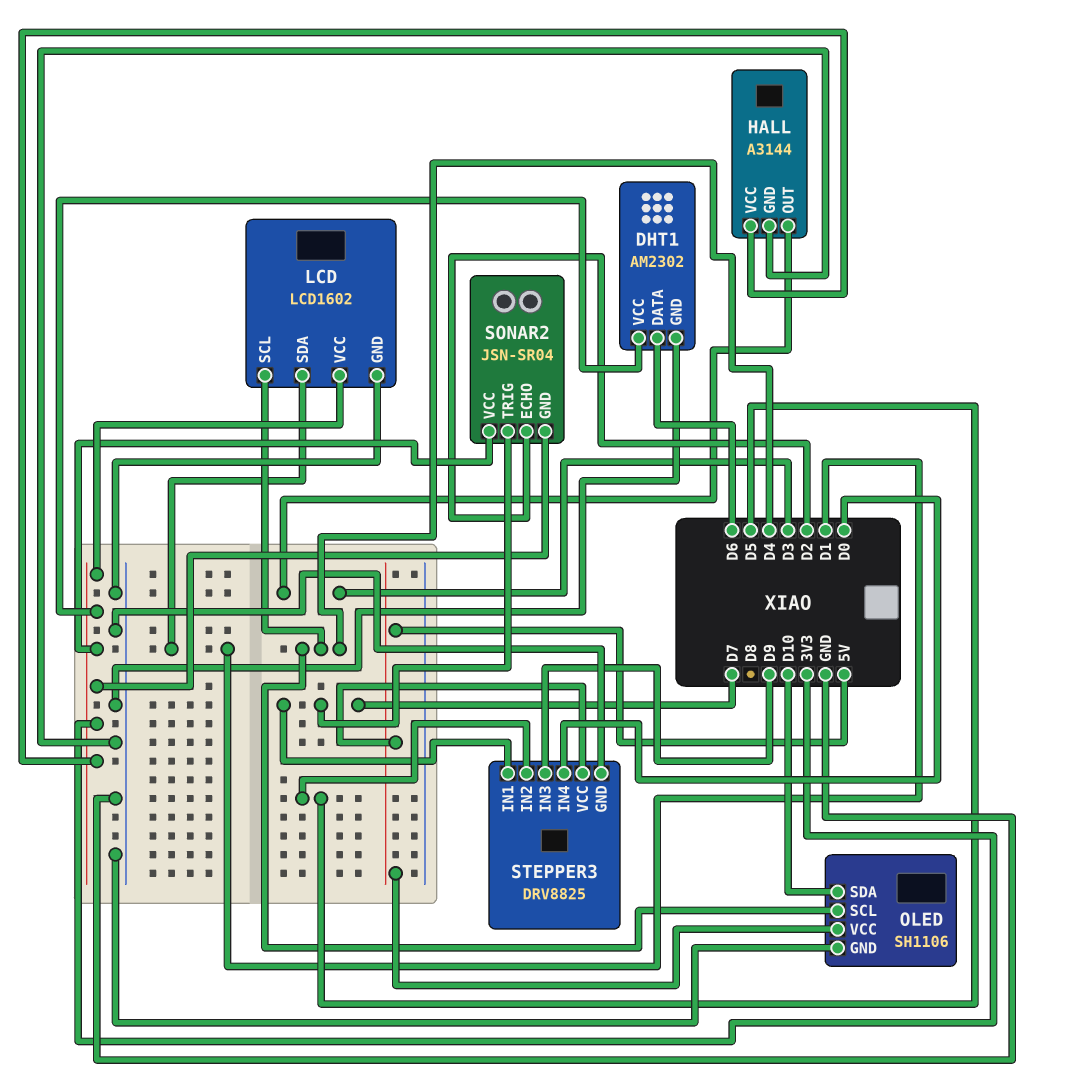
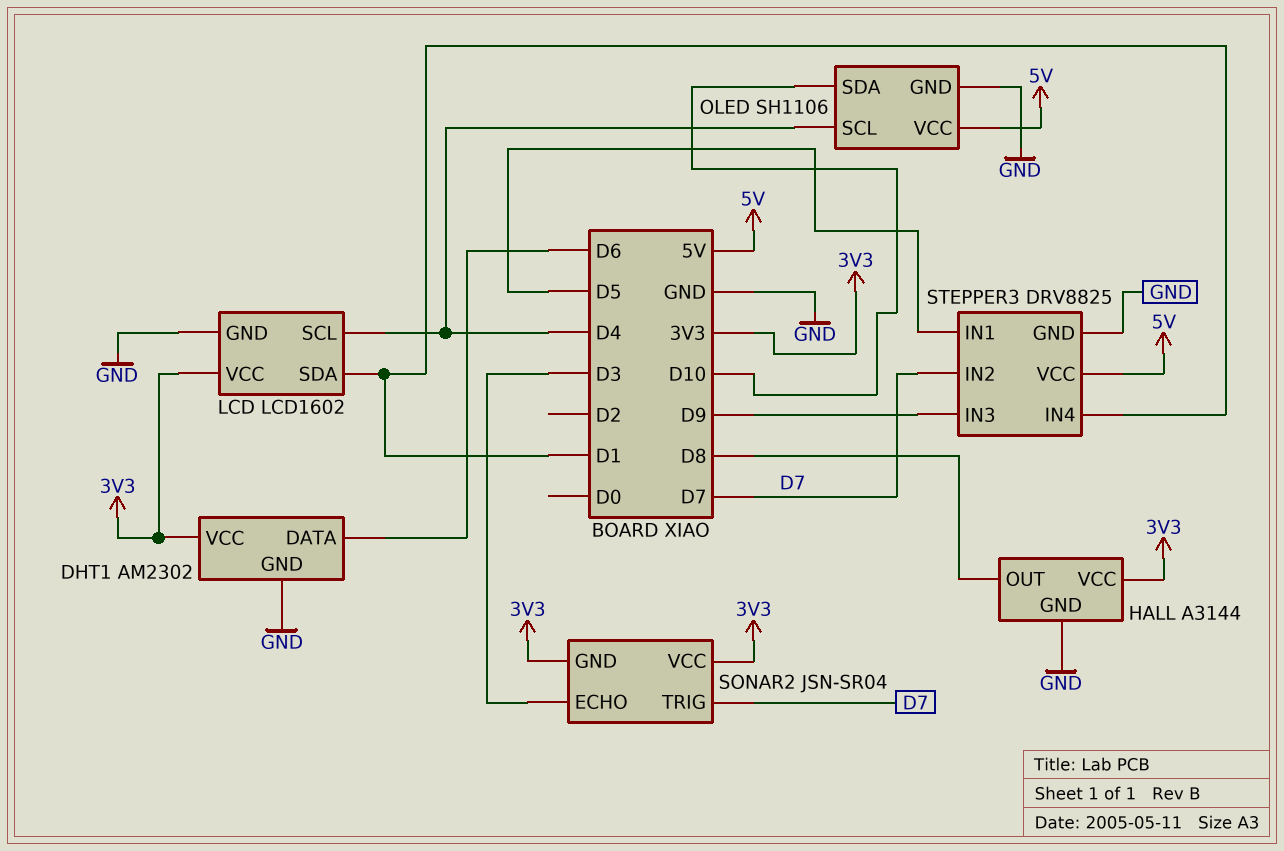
HALL pin OUT: D3 -> D8
SONAR2 pin ECHO: D2 -> D3
STEPPER3 pin IN1: D7 -> D5
STEPPER3 pin IN2: D5 -> D7
STEPPER3 pin IN4: D0 -> D1

